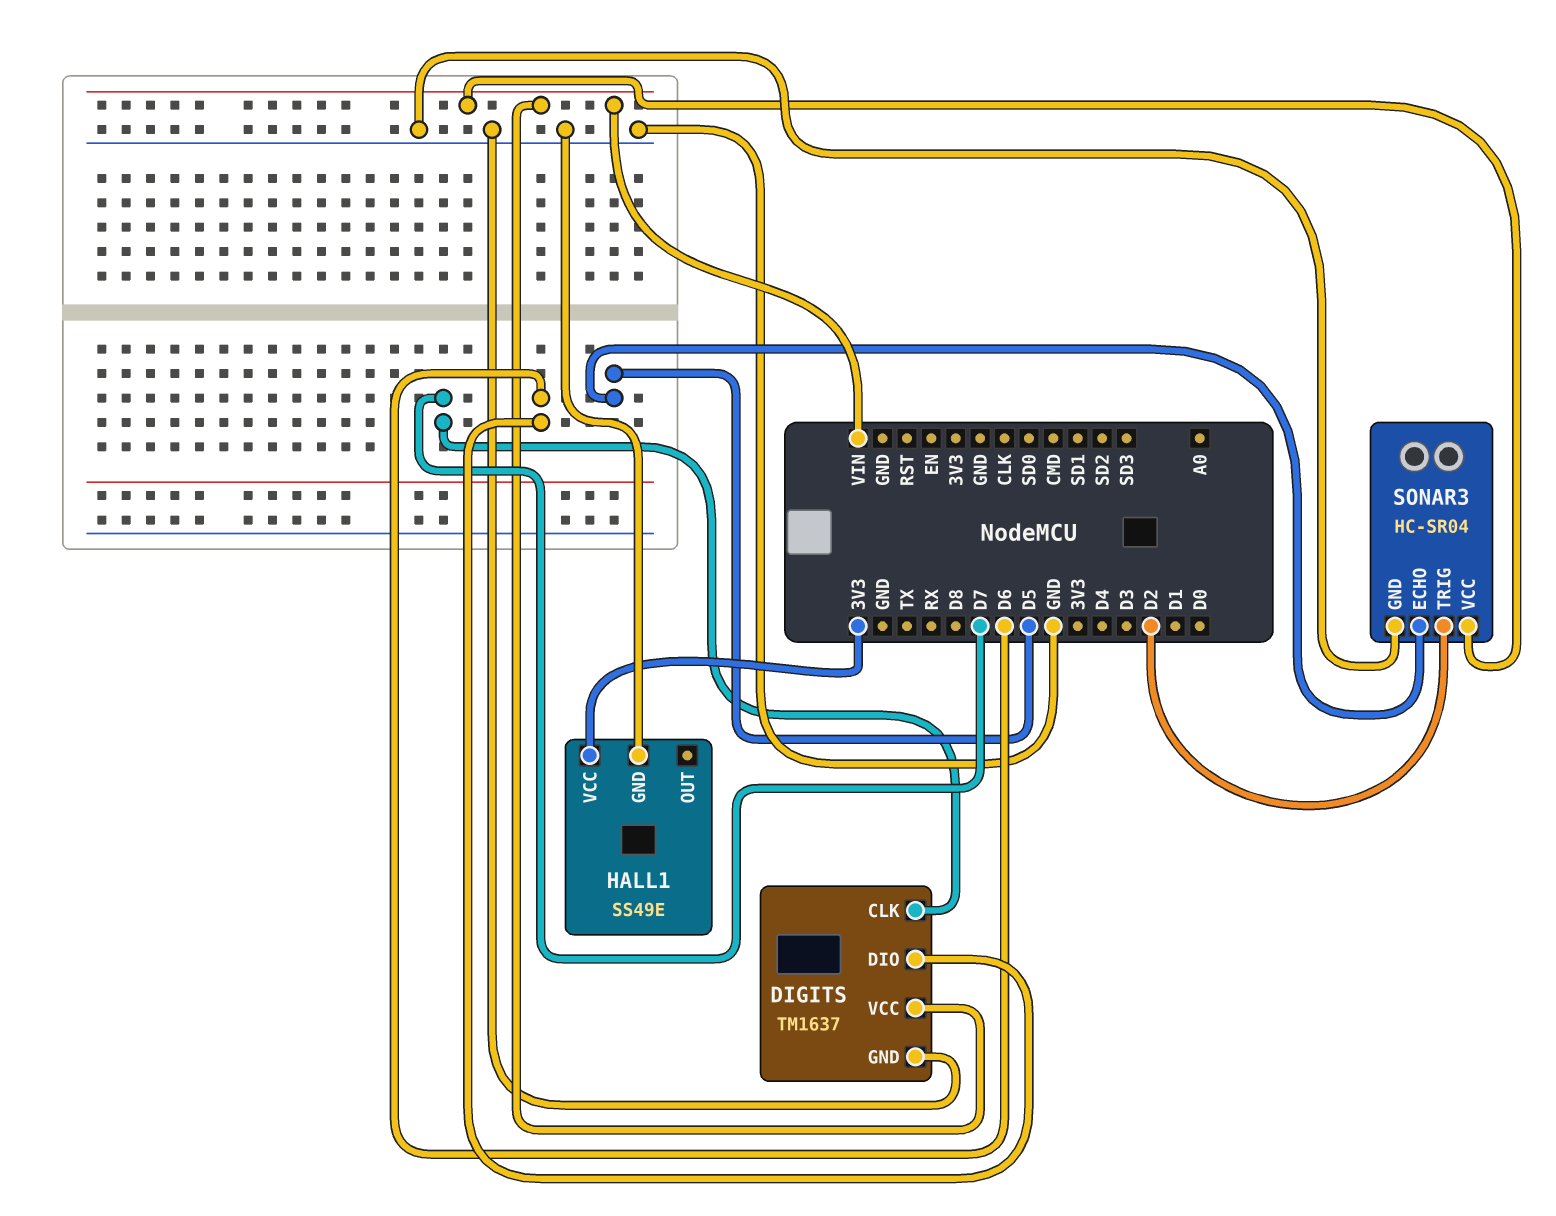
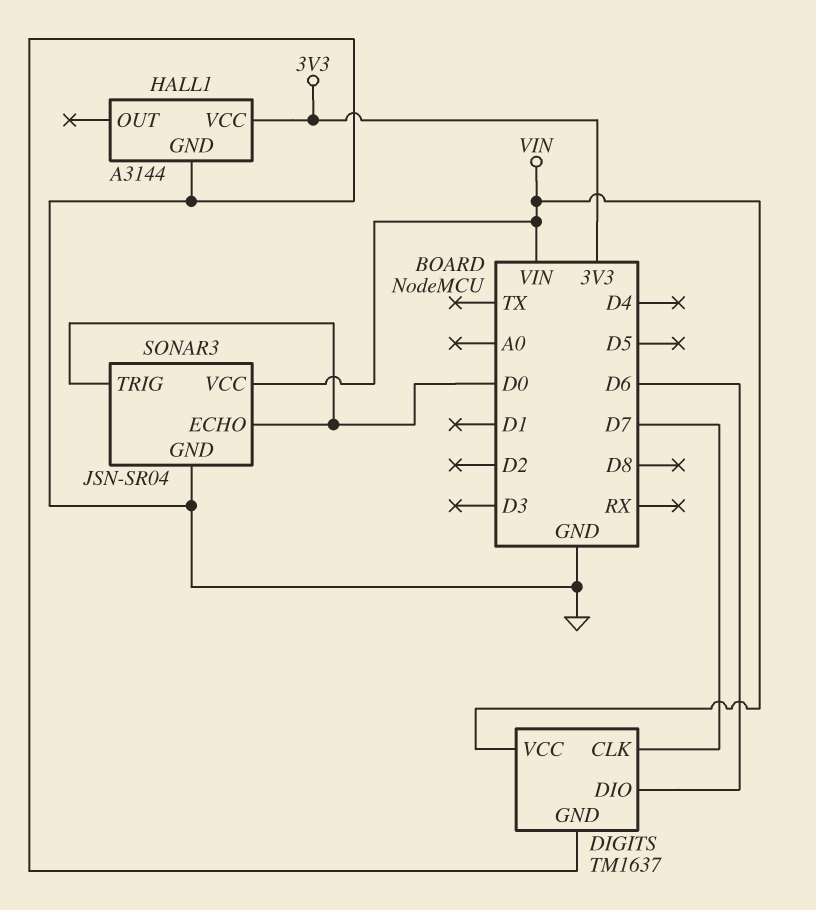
HALL1: SS49E -> A3144
SONAR3: HC-SR04 -> JSN-SR04
SONAR3 pin ECHO: D5 -> D0
SONAR3 pin TRIG: D2 -> D0

